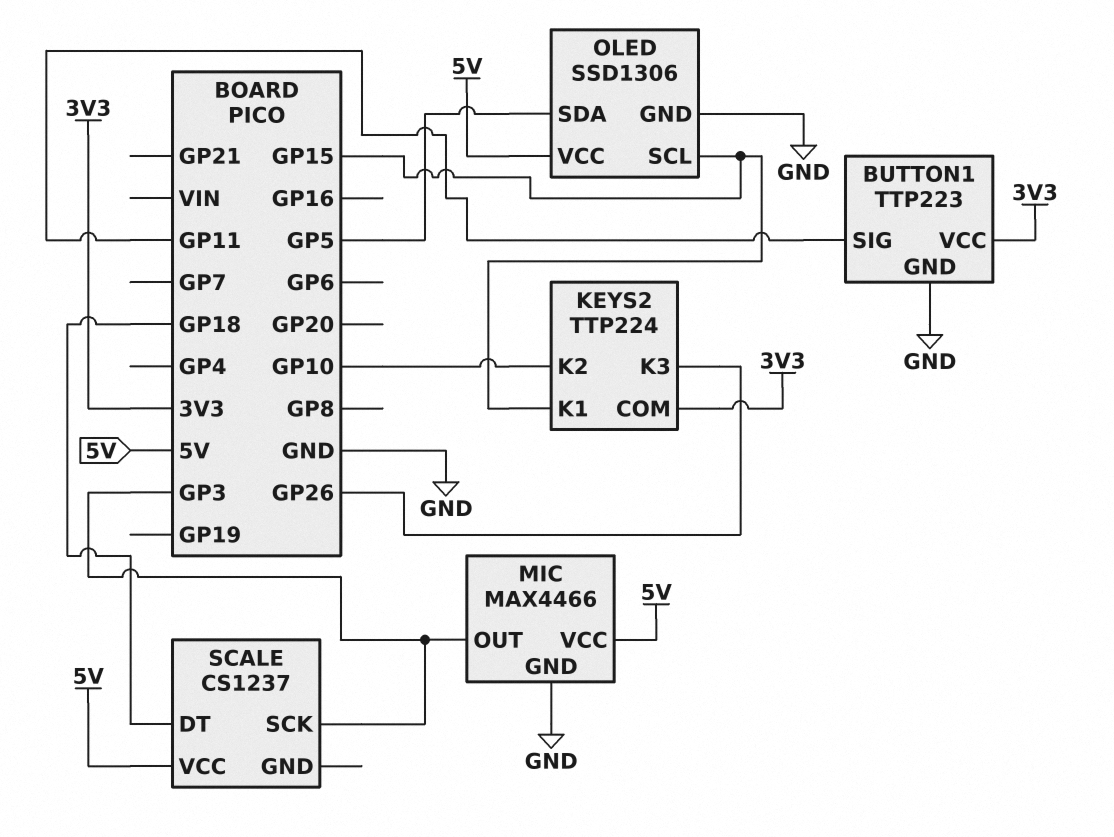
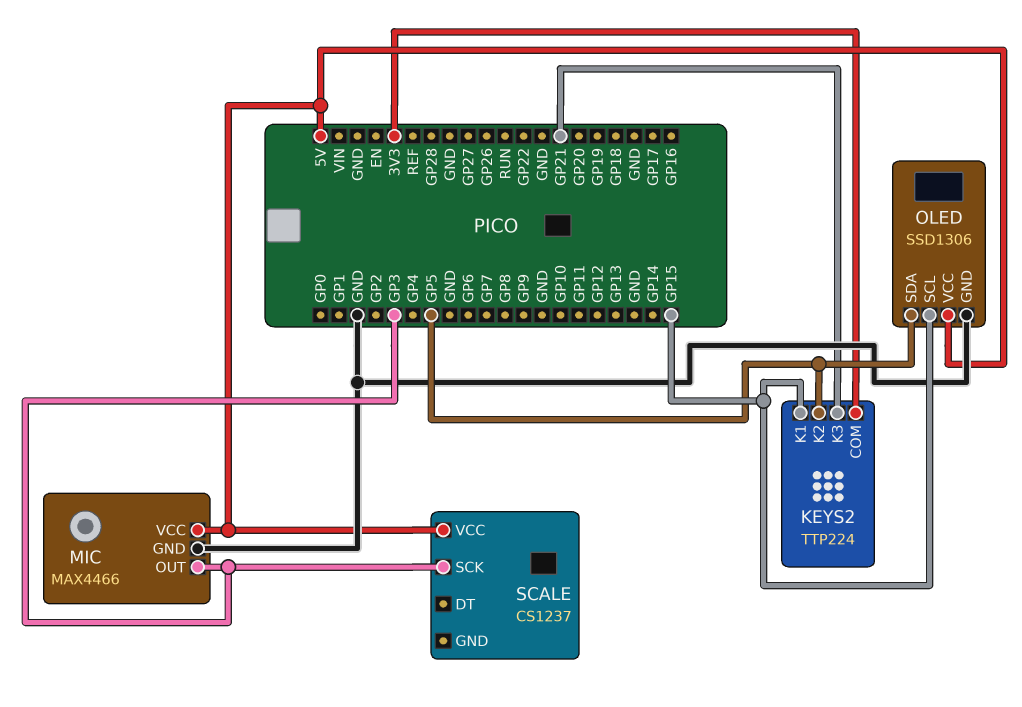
BUTTON1: TTP223 -> none
BUTTON1 pin GND: GND -> none
BUTTON1 pin SIG: GP11 -> none
BUTTON1 pin VCC: 3V3 -> none
KEYS2 pin K2: GP10 -> GP5
KEYS2 pin K3: GP26 -> GP21
SCALE pin DT: GP18 -> none

